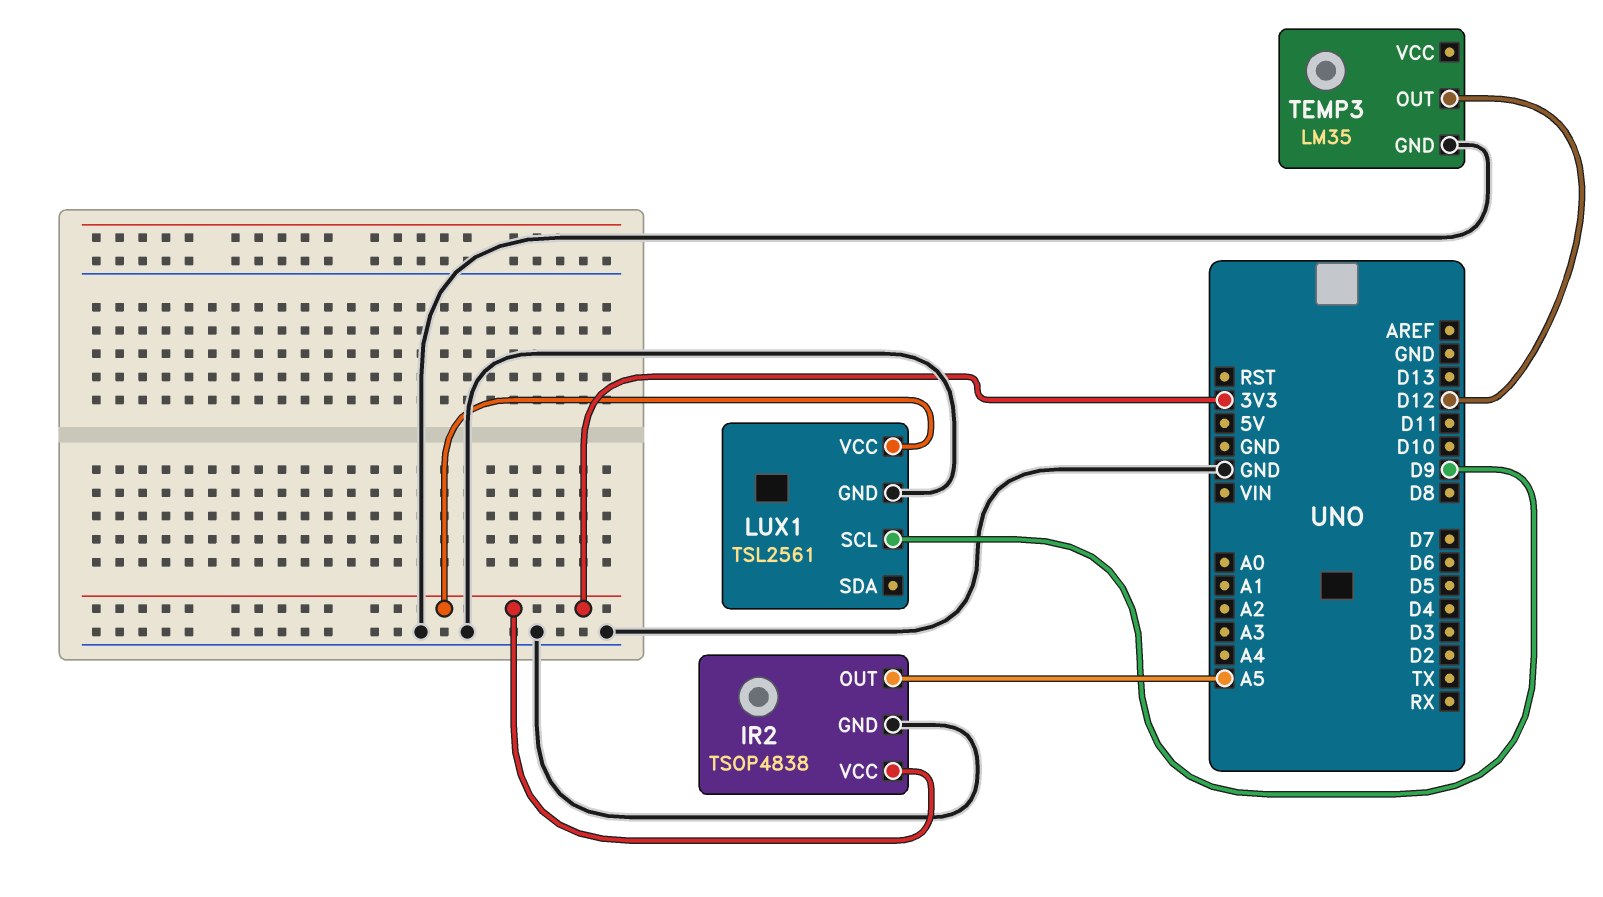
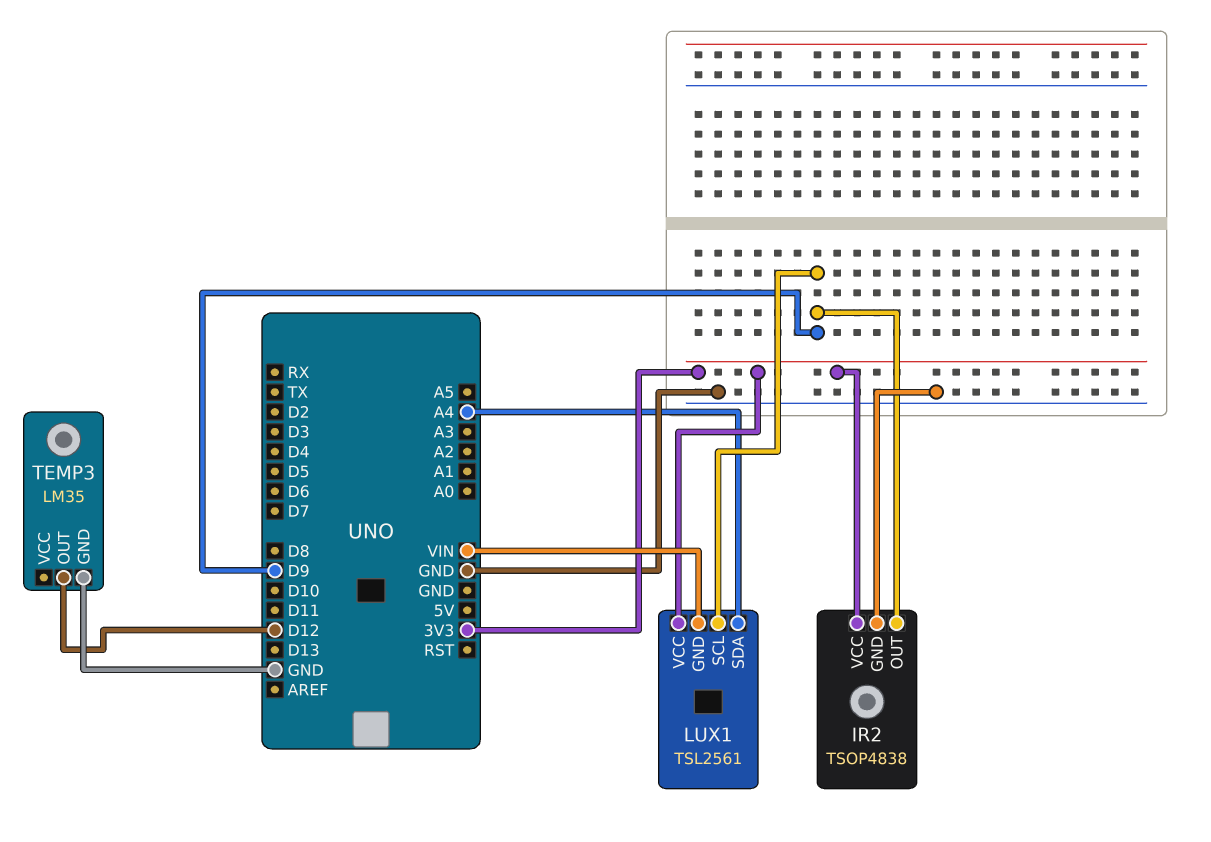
IR2 pin OUT: A5 -> D9
LUX1 pin GND: GND -> VIN
LUX1 pin SDA: none -> A4

